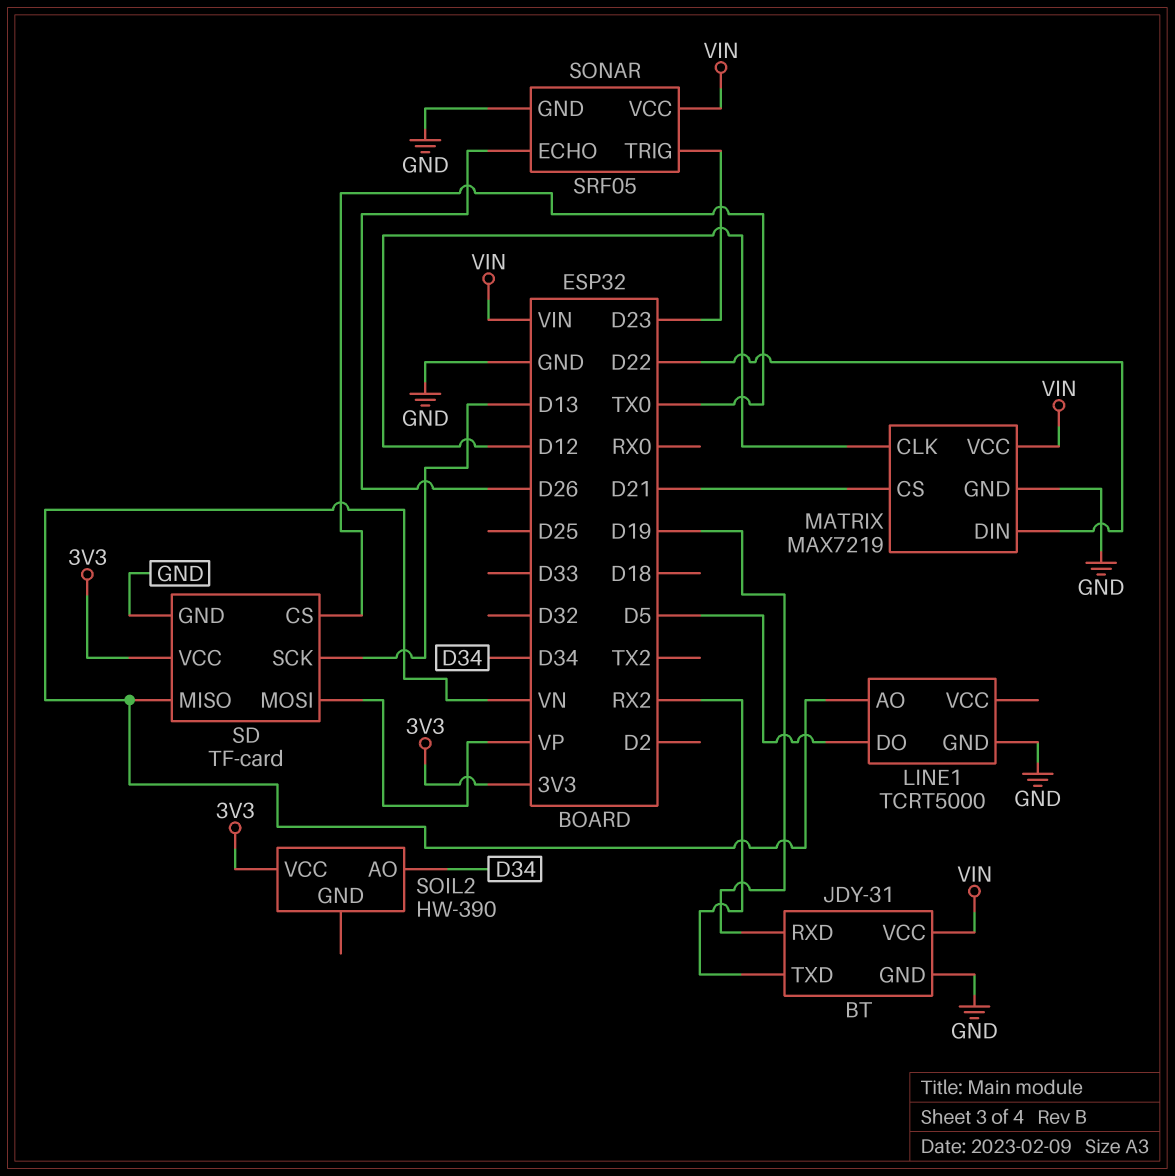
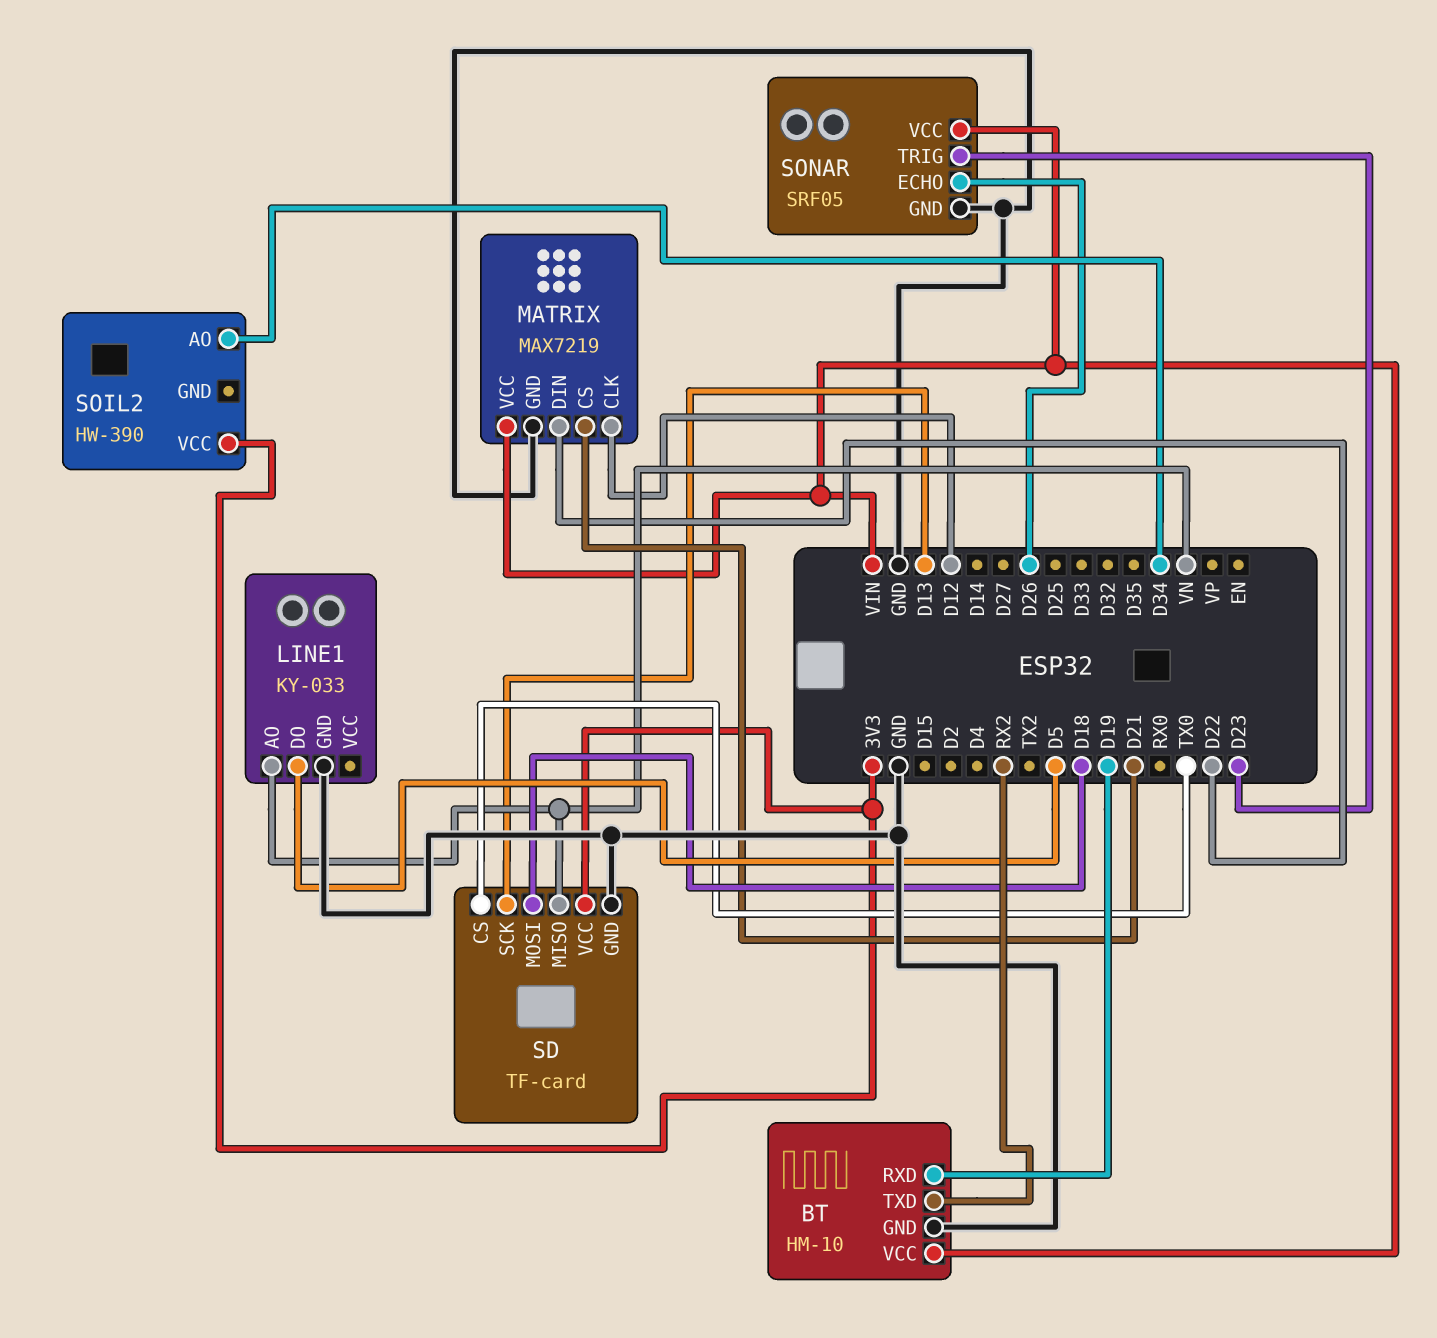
BT: JDY-31 -> HM-10
LINE1: TCRT5000 -> KY-033
SD pin MOSI: VP -> D18

